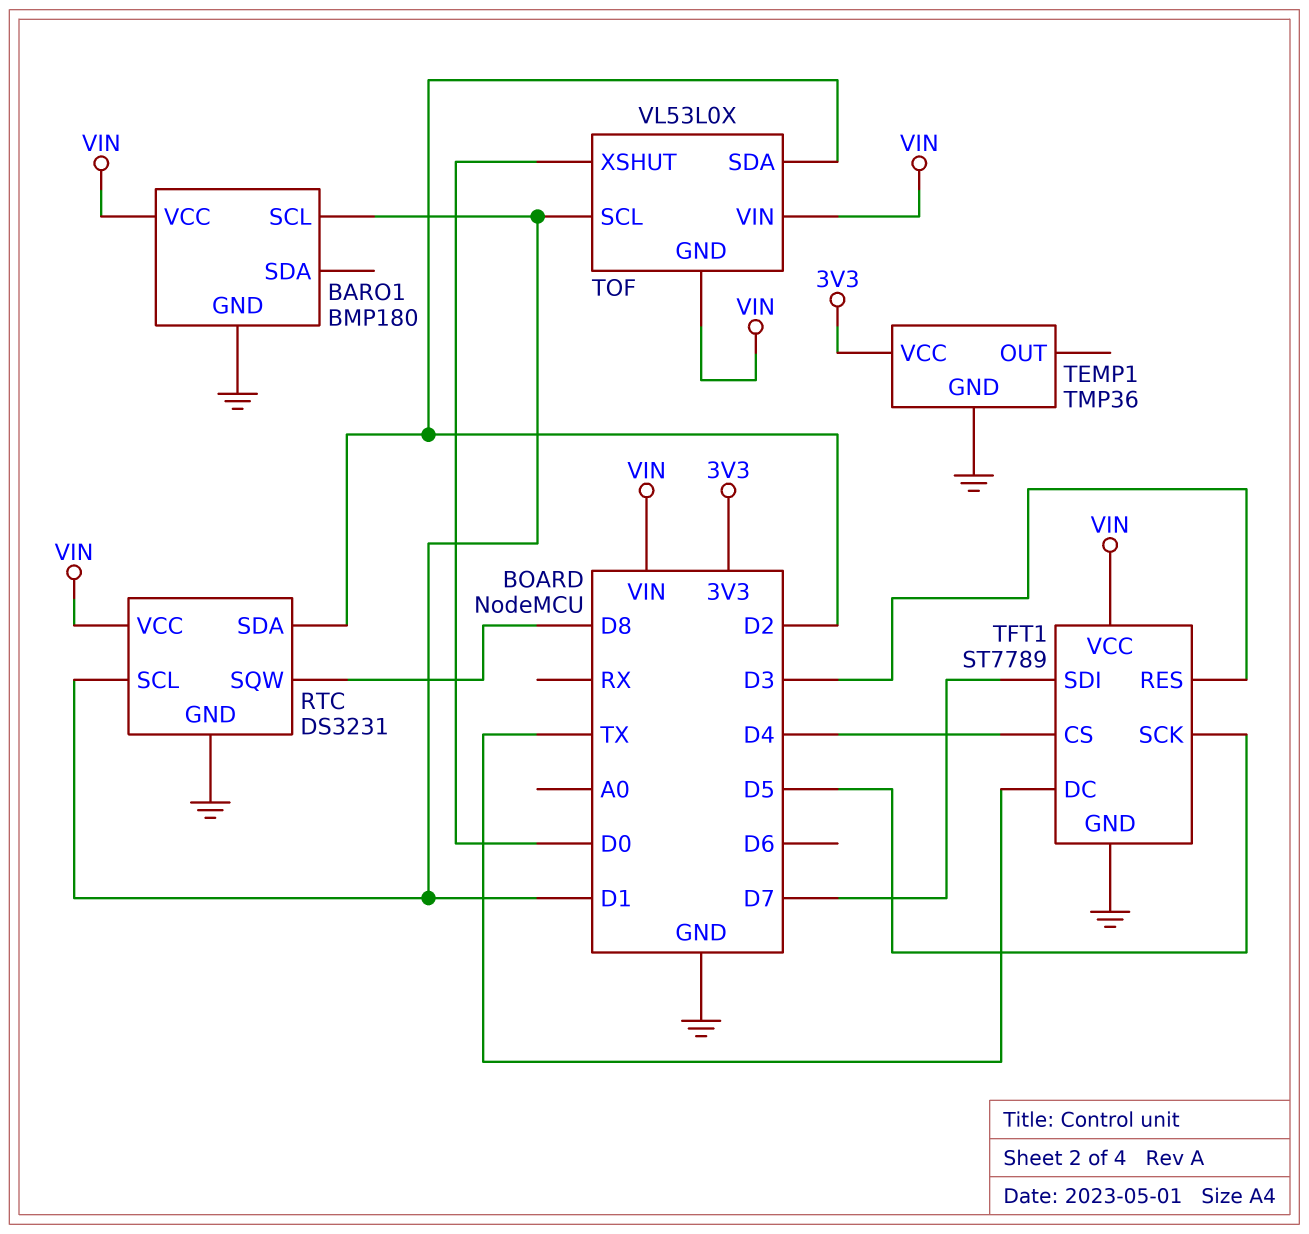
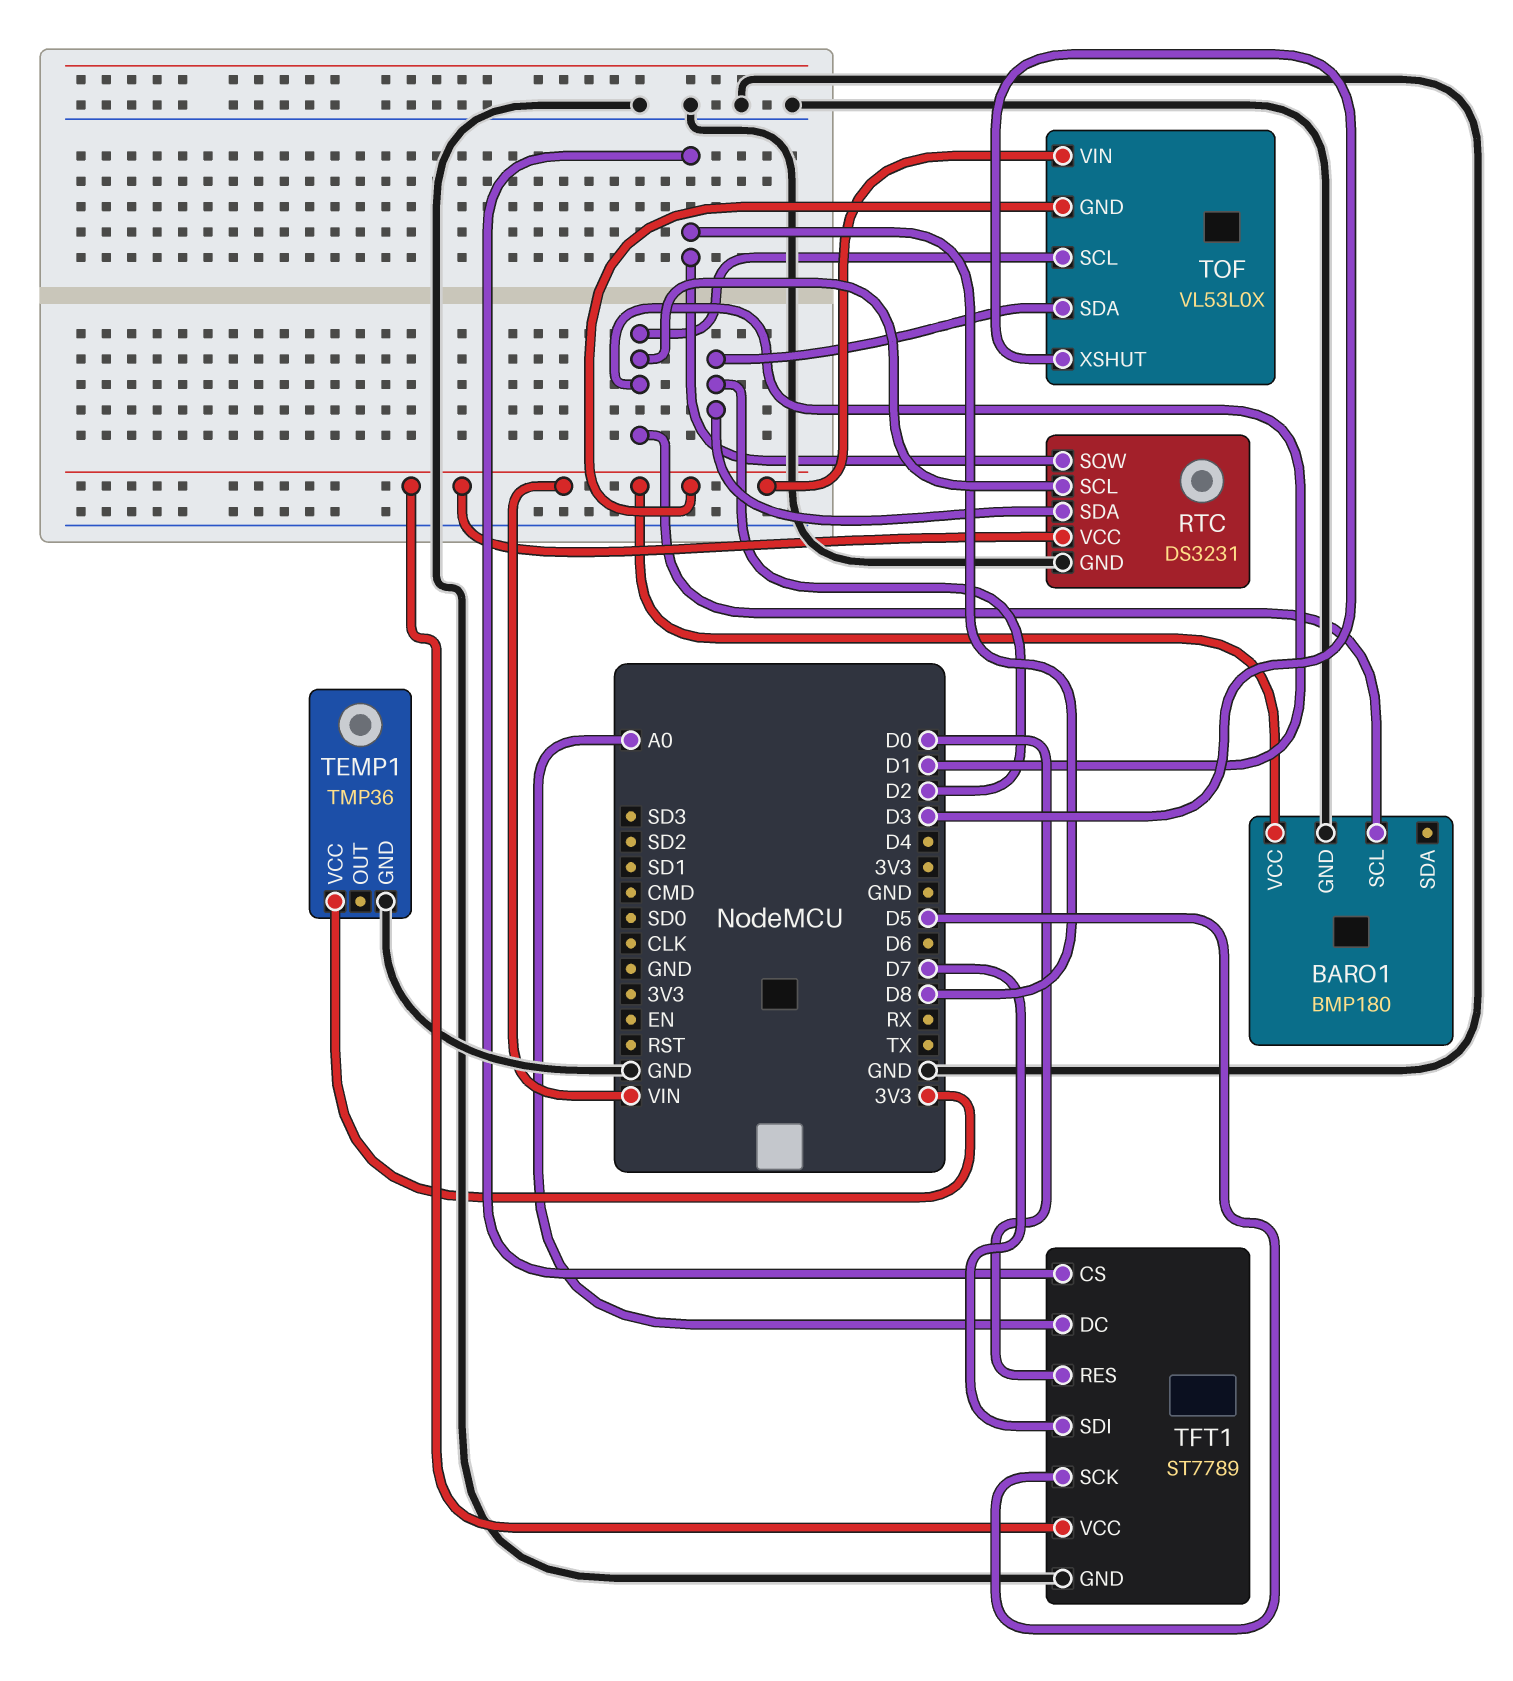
TFT1 pin CS: D4 -> D8
TFT1 pin DC: TX -> A0
TFT1 pin RES: D3 -> D0
TOF pin XSHUT: D0 -> D3

